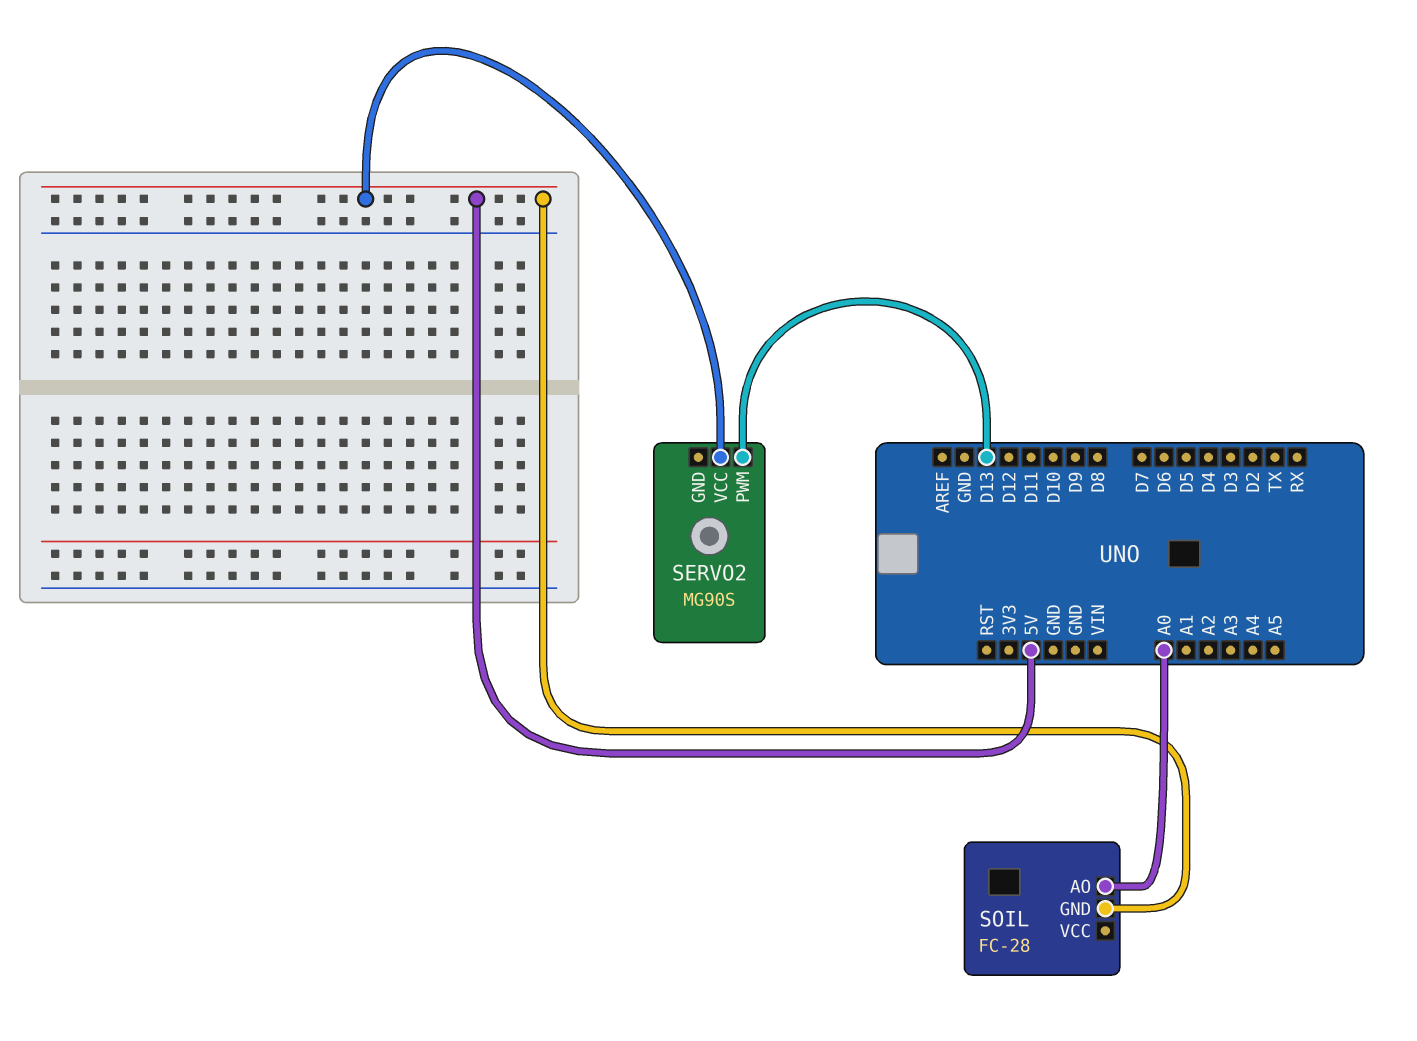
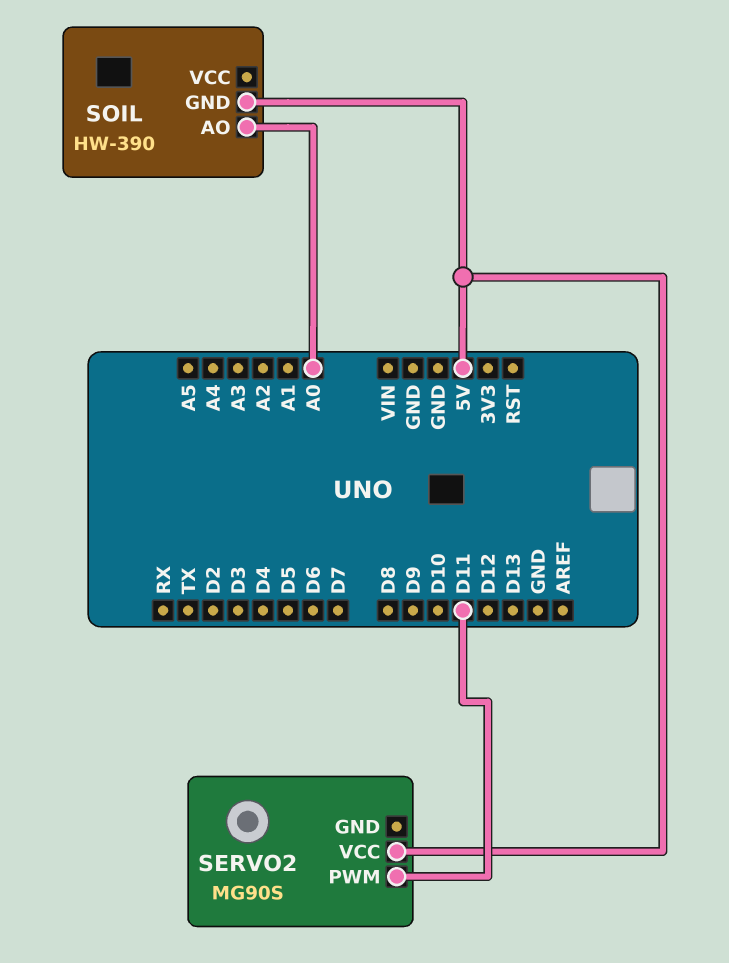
SERVO2 pin PWM: D13 -> D11
SOIL: FC-28 -> HW-390

